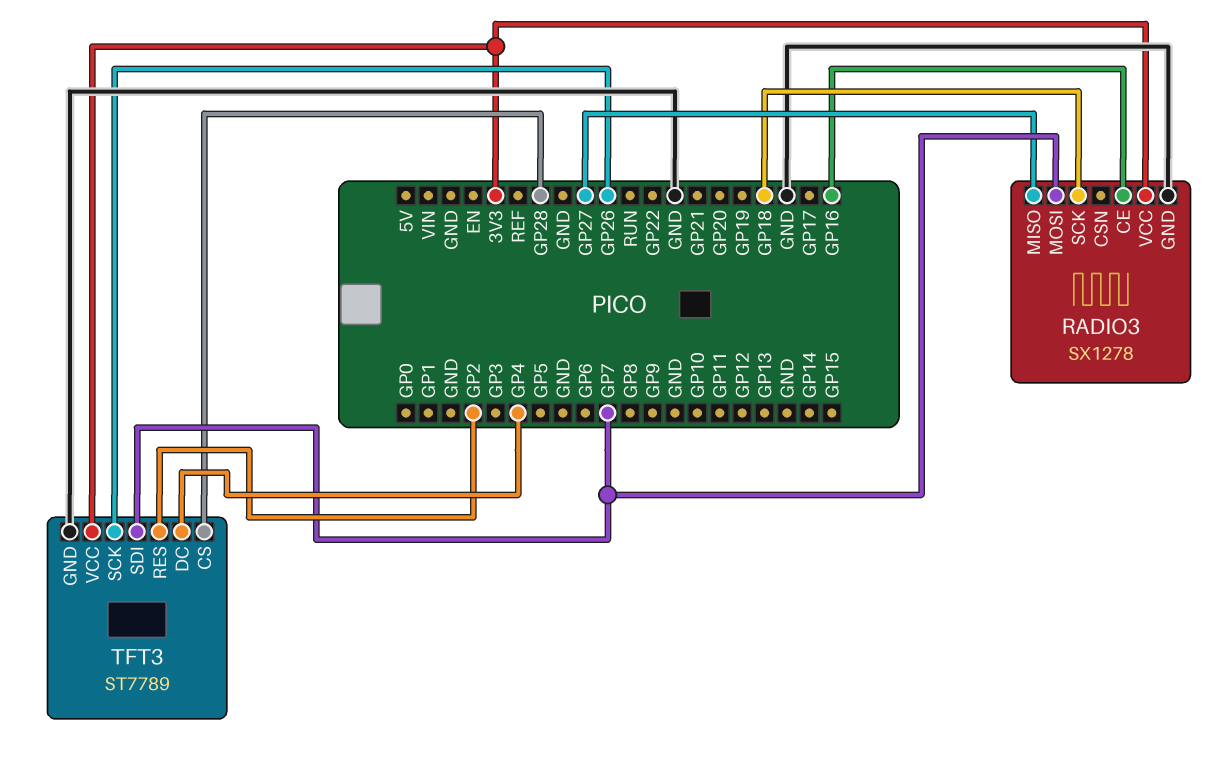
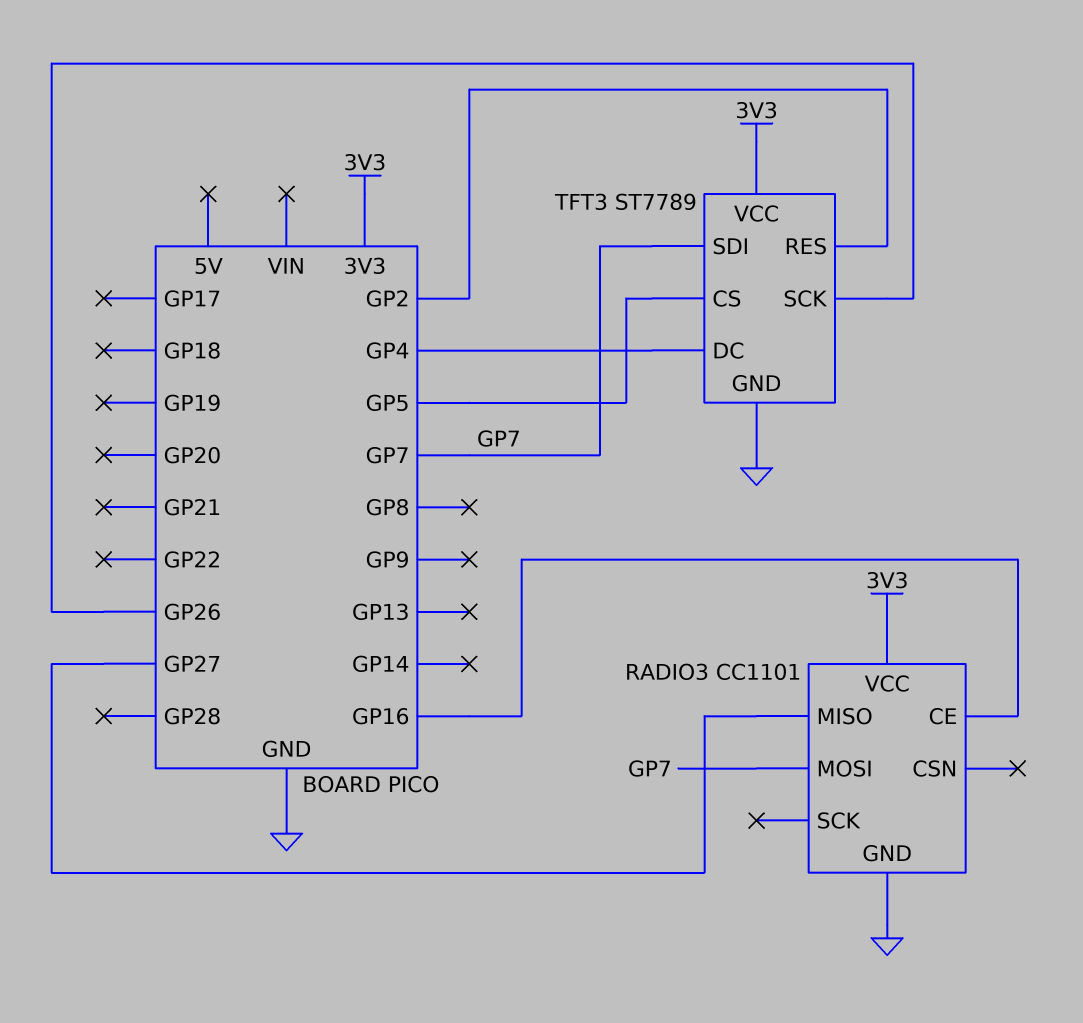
RADIO3: SX1278 -> CC1101
RADIO3 pin SCK: GP18 -> none
TFT3 pin CS: GP28 -> GP5

